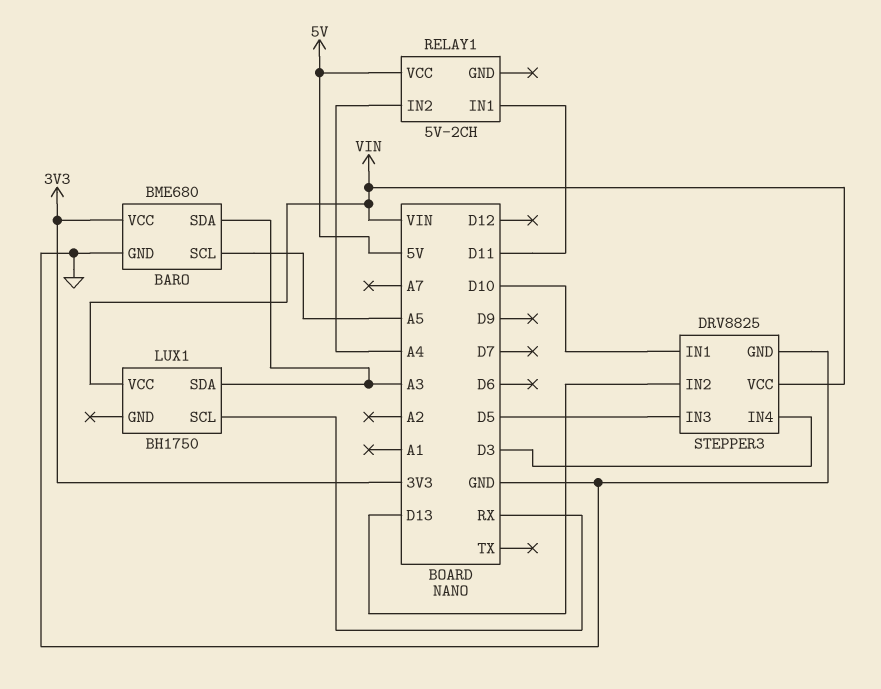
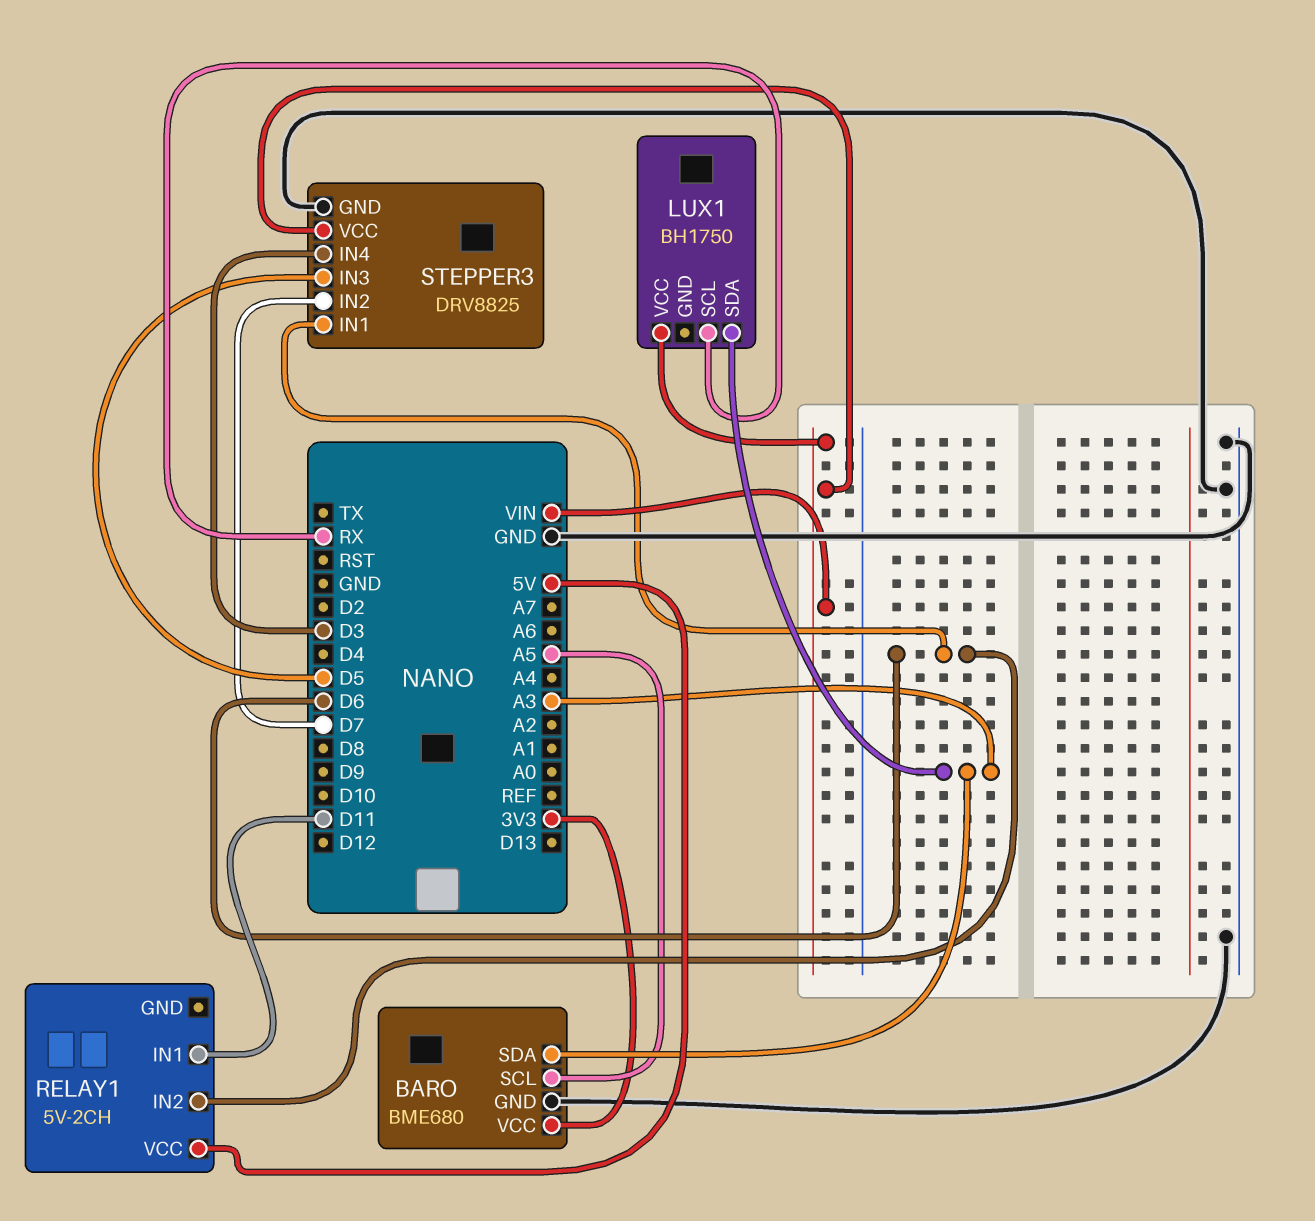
RELAY1 pin IN2: A4 -> D6
STEPPER3 pin IN1: D10 -> D6
STEPPER3 pin IN2: D13 -> D7

